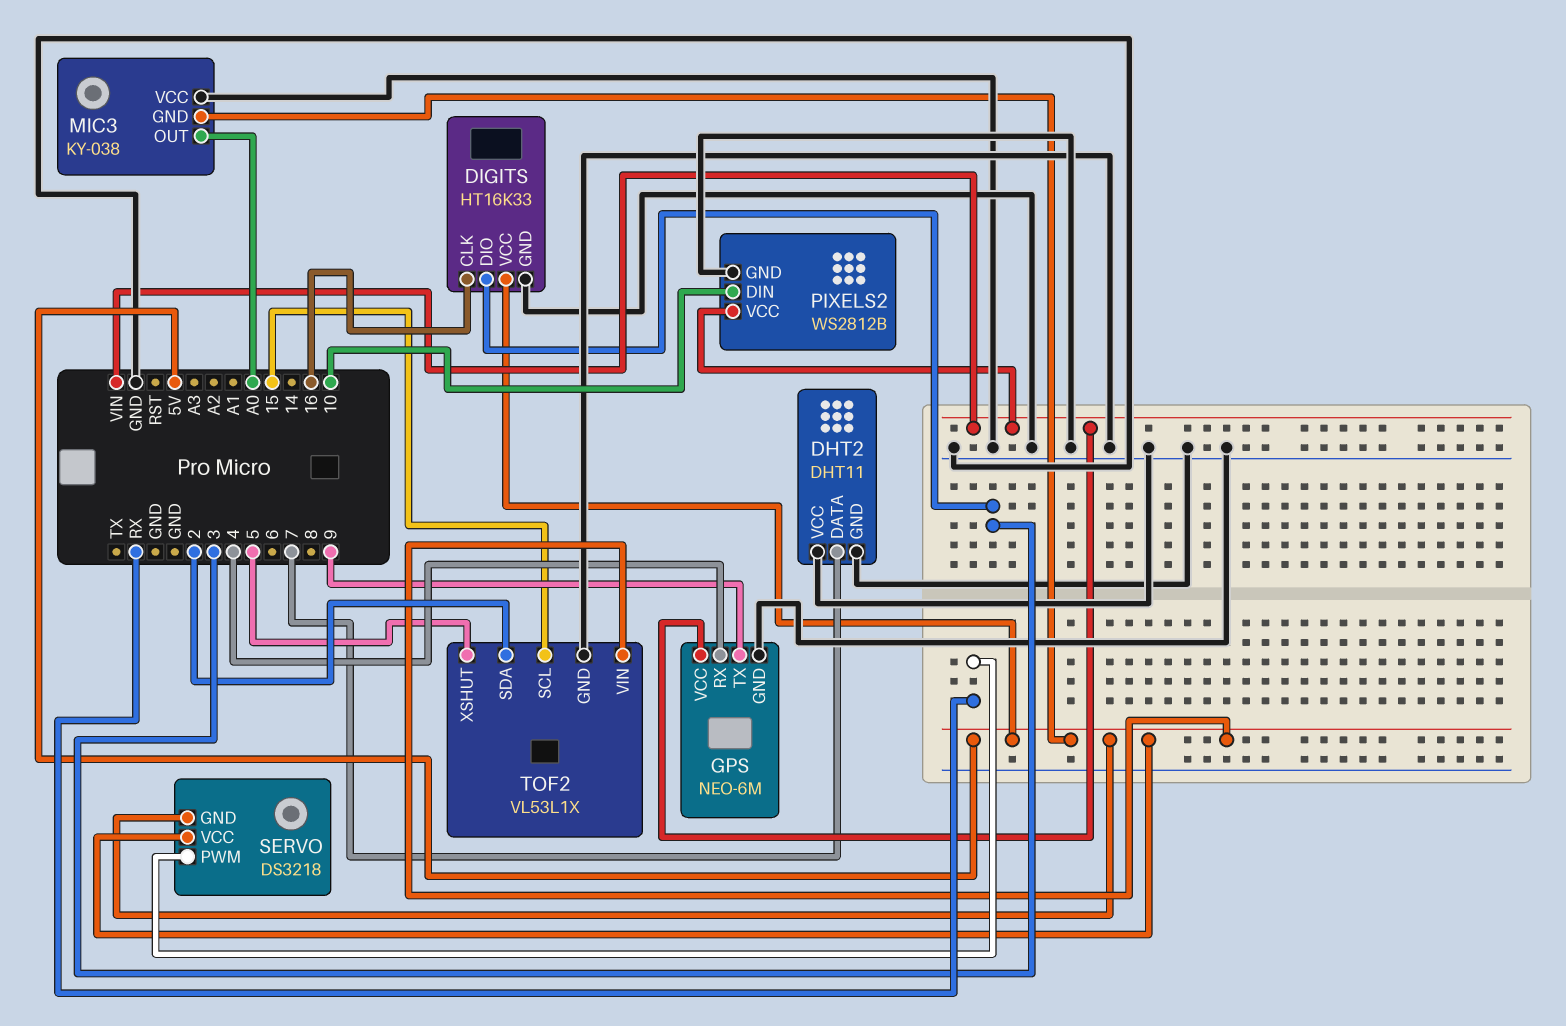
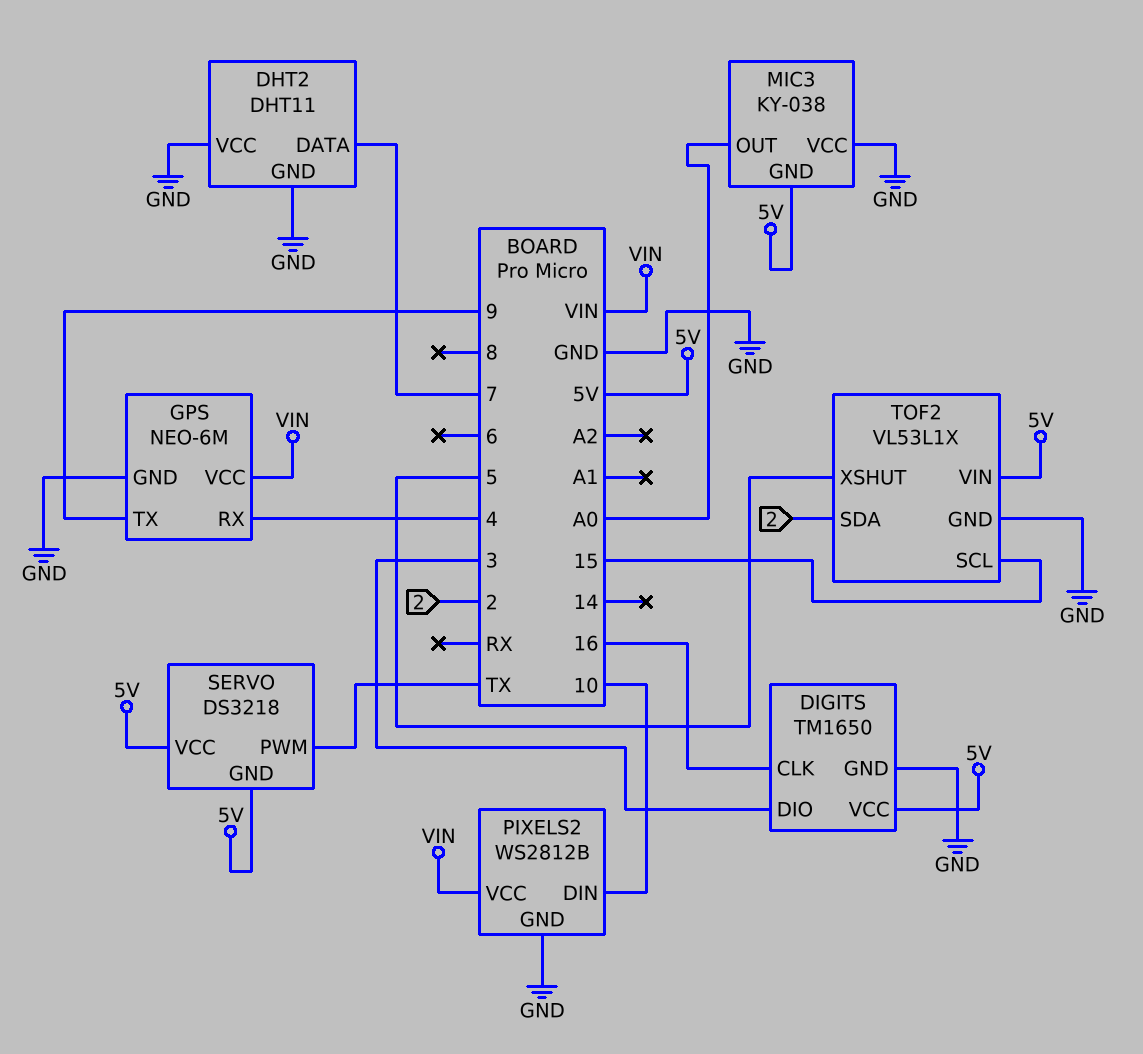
DIGITS: HT16K33 -> TM1650
SERVO pin PWM: RX -> TX

